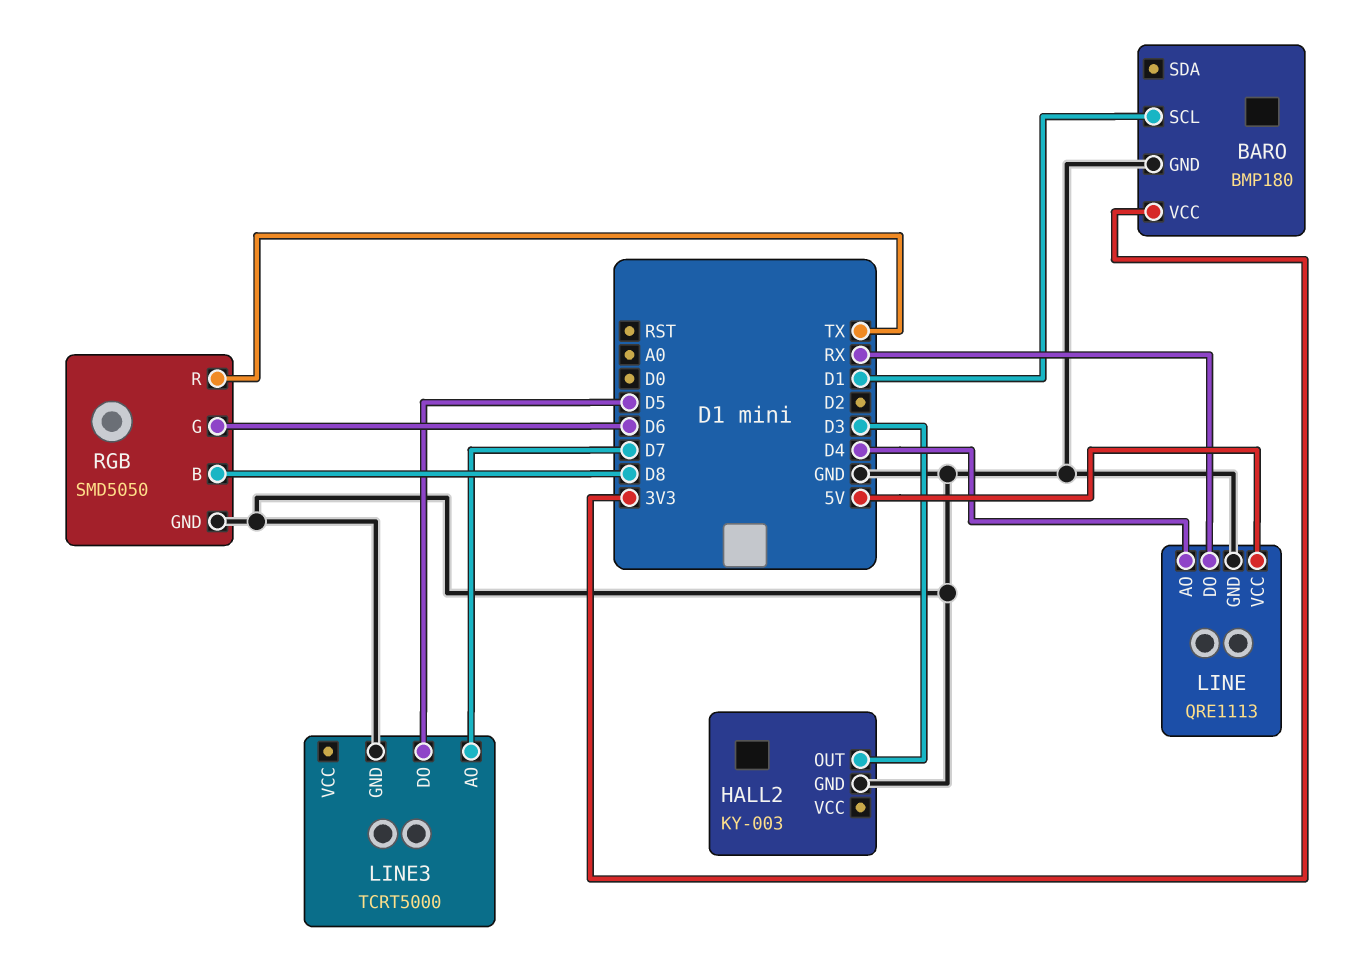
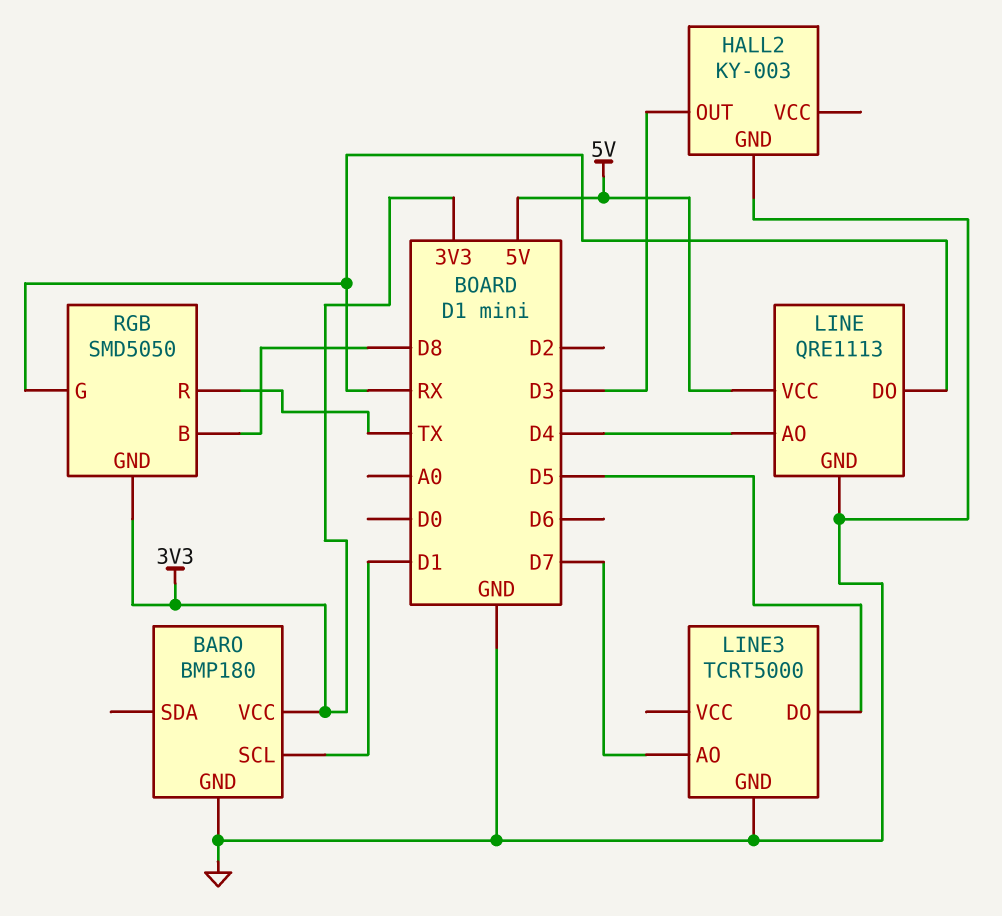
RGB pin G: D6 -> RX
RGB pin GND: GND -> 3V3

